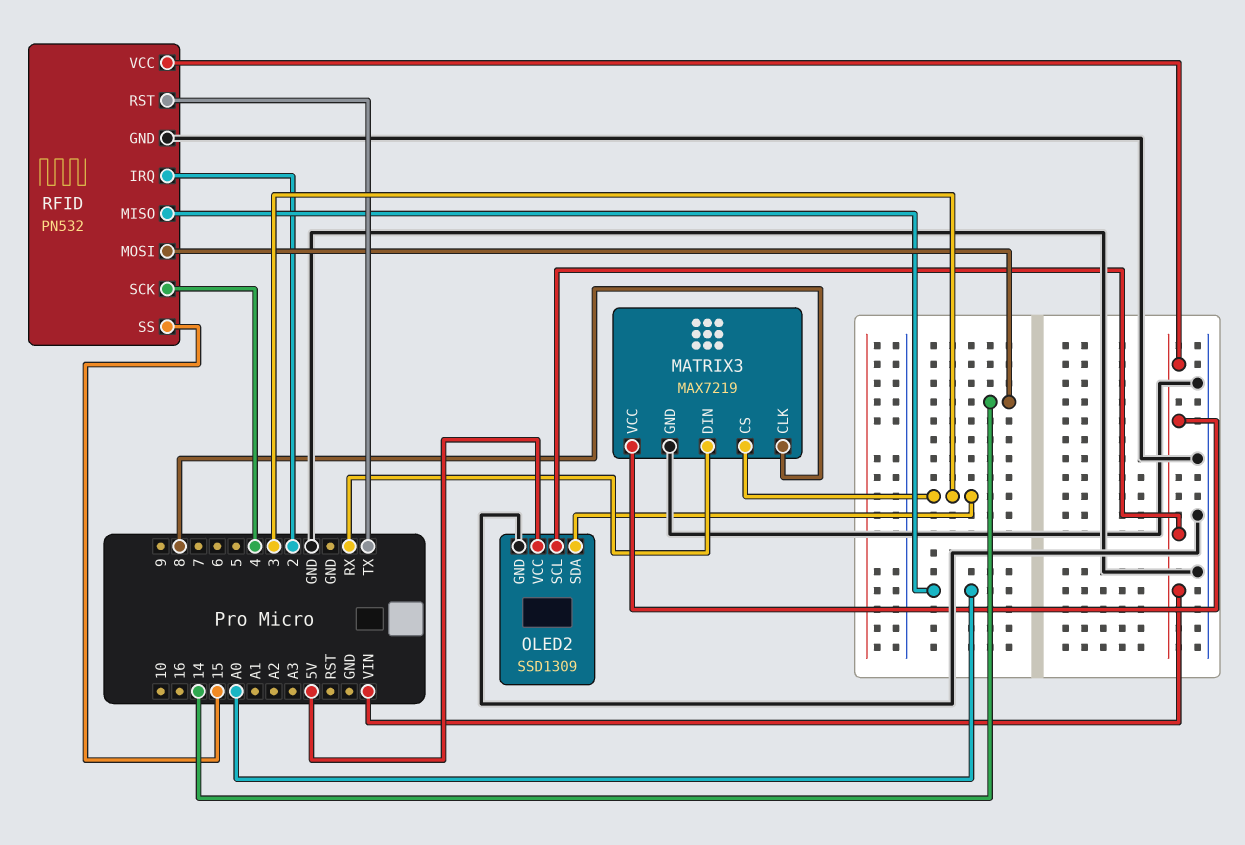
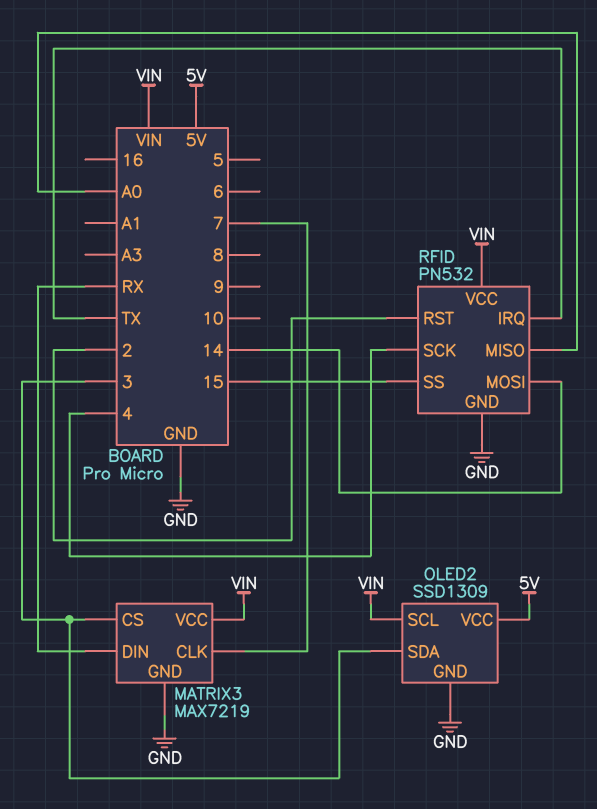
MATRIX3 pin CLK: 8 -> 7
RFID pin IRQ: 2 -> TX
RFID pin RST: TX -> 2

